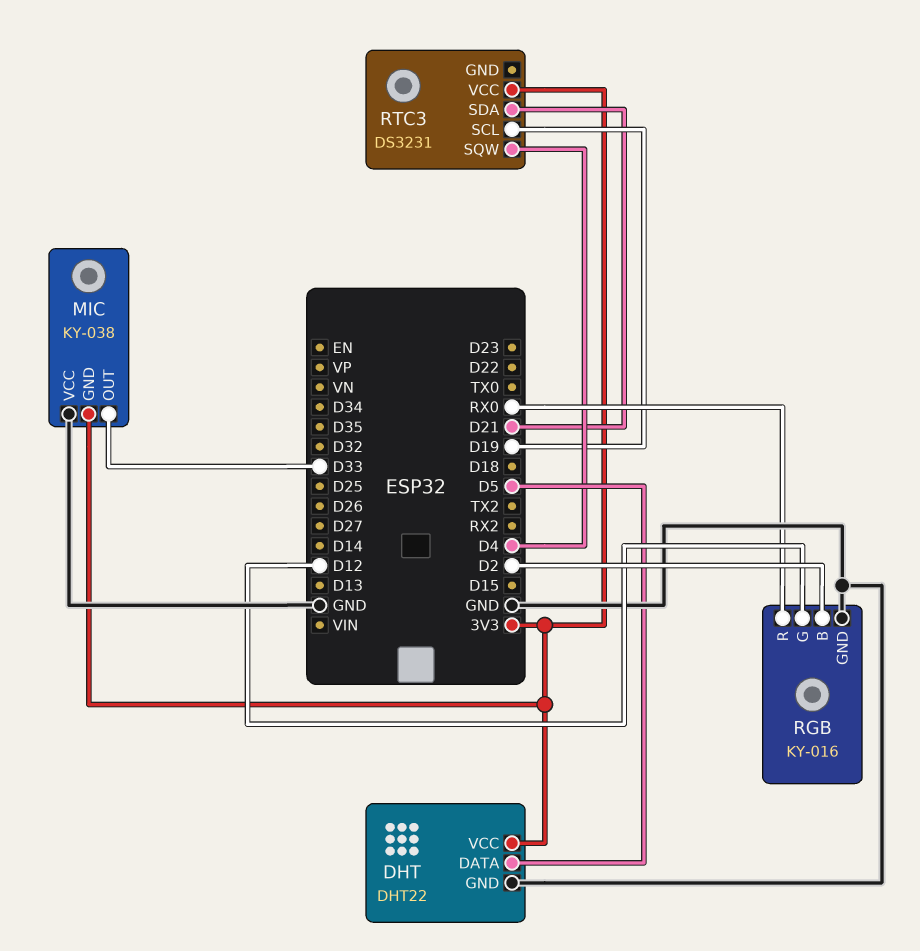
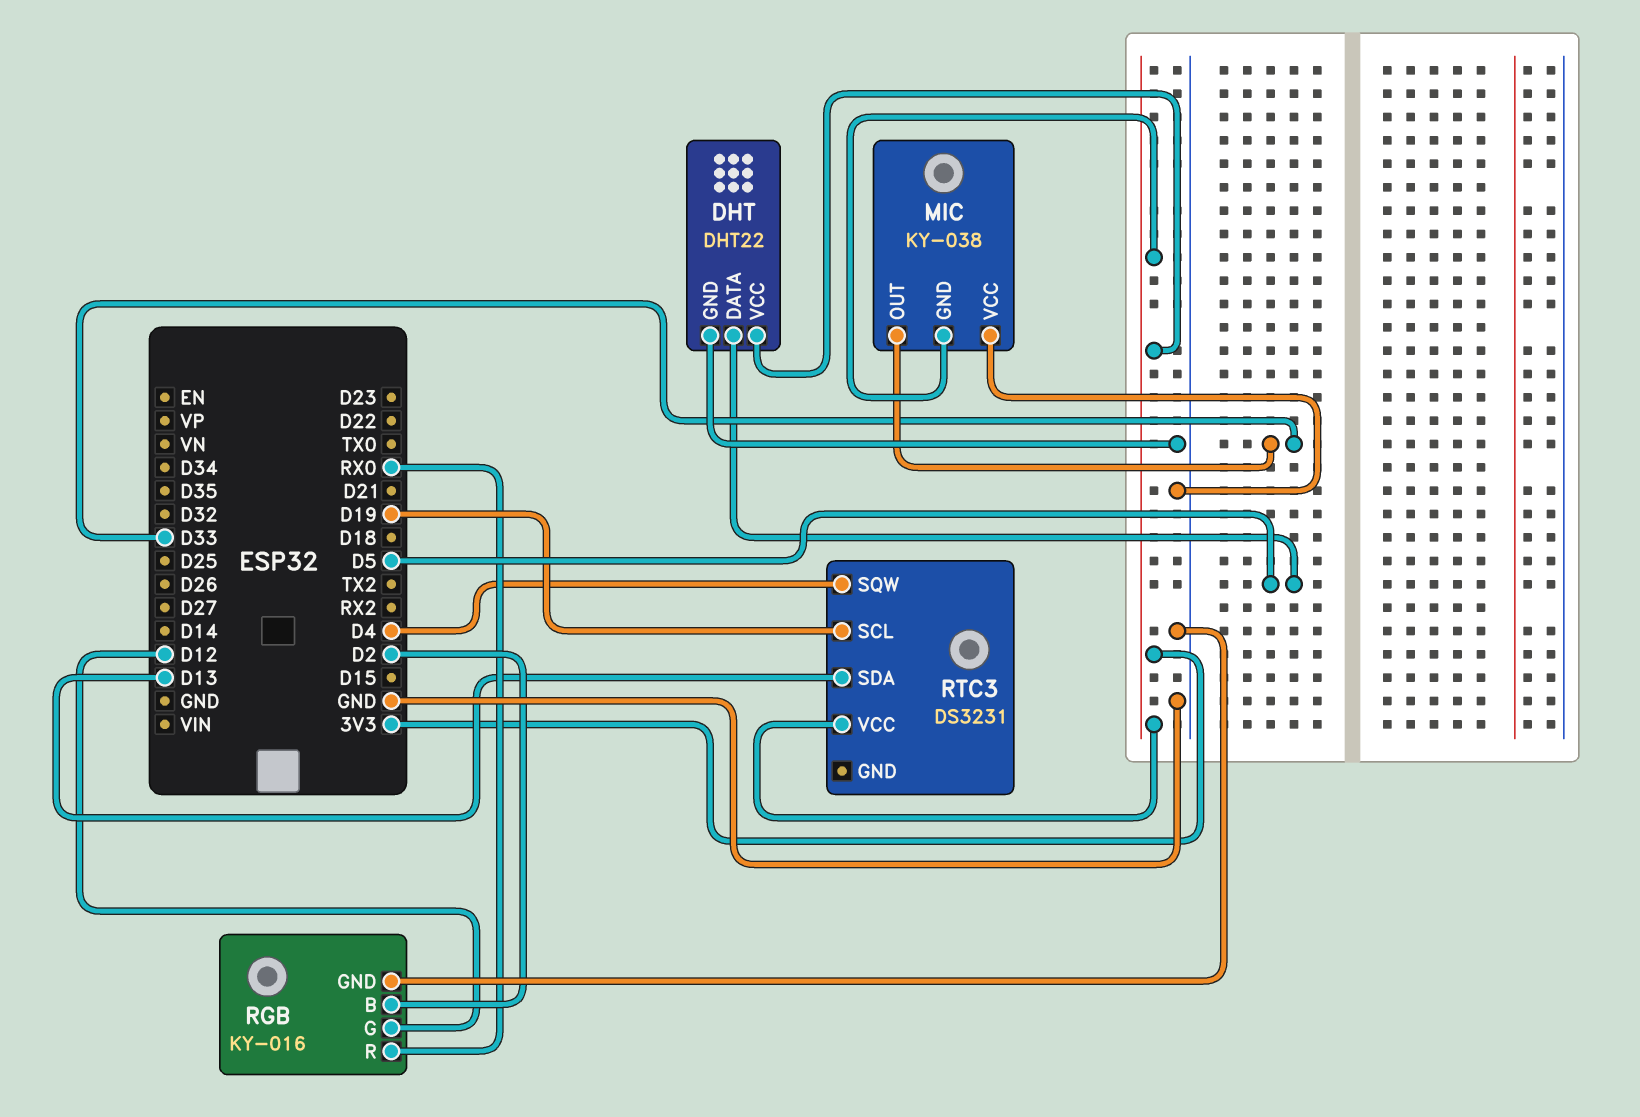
RTC3 pin SDA: D21 -> D13

